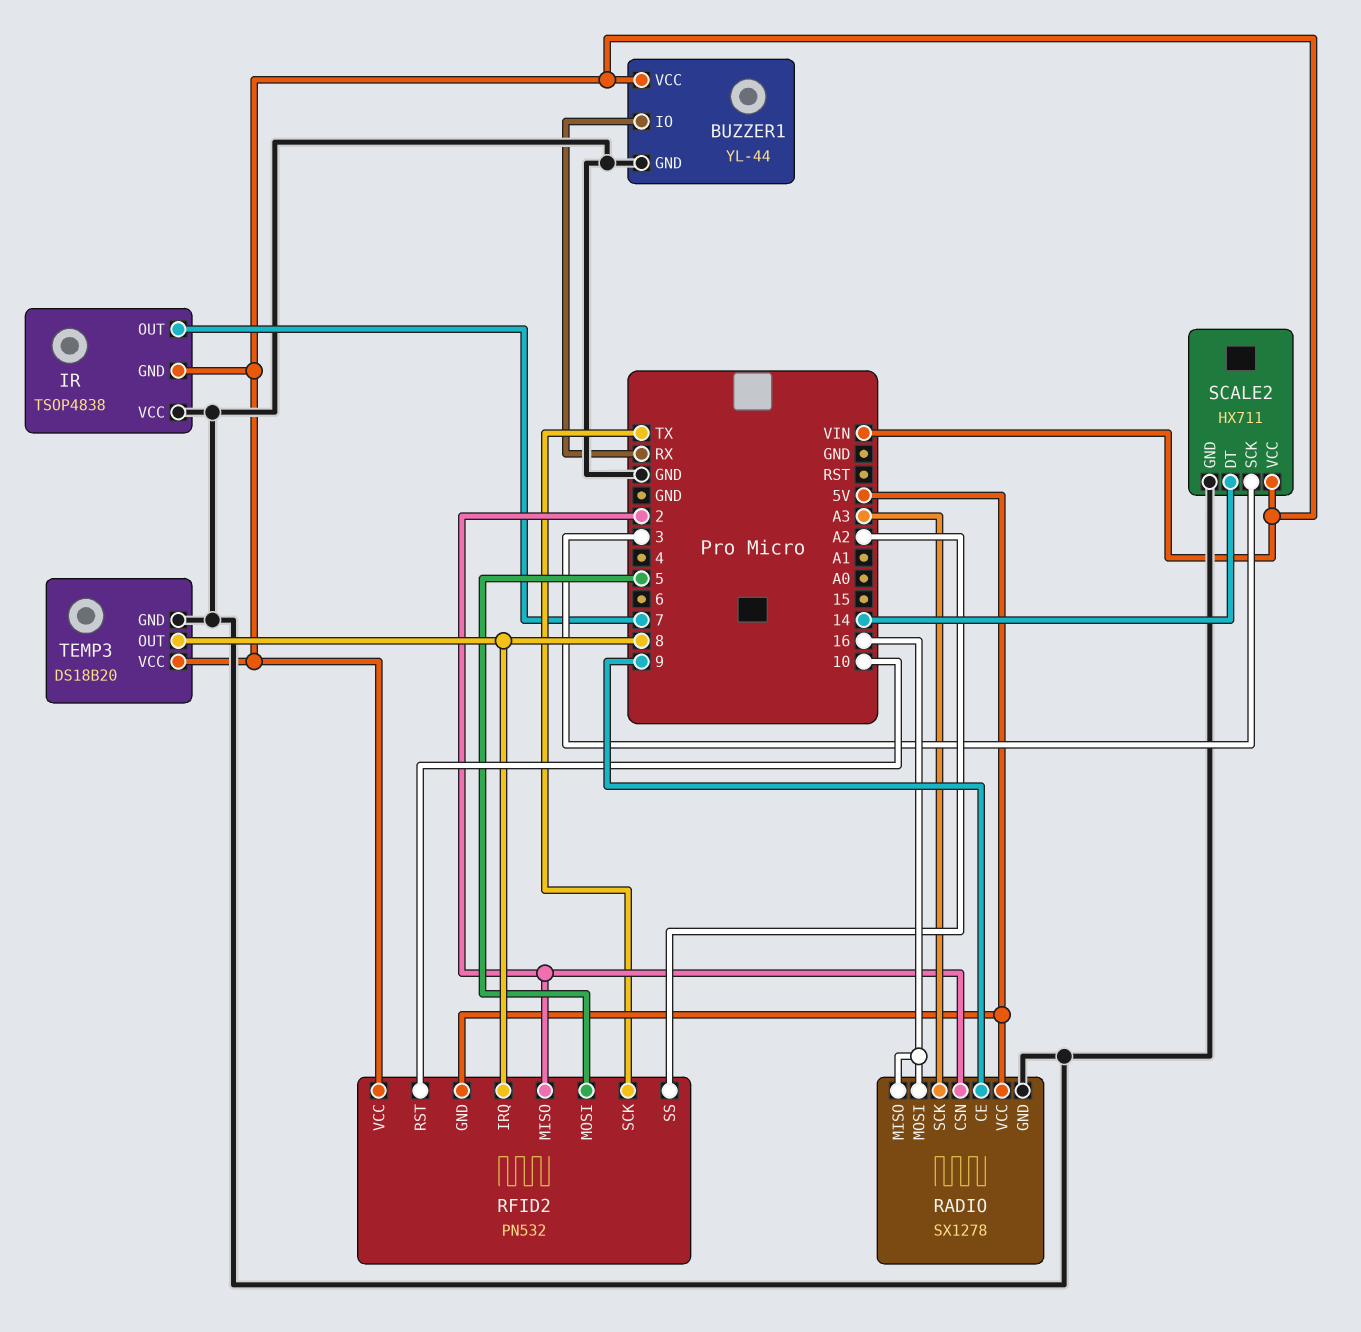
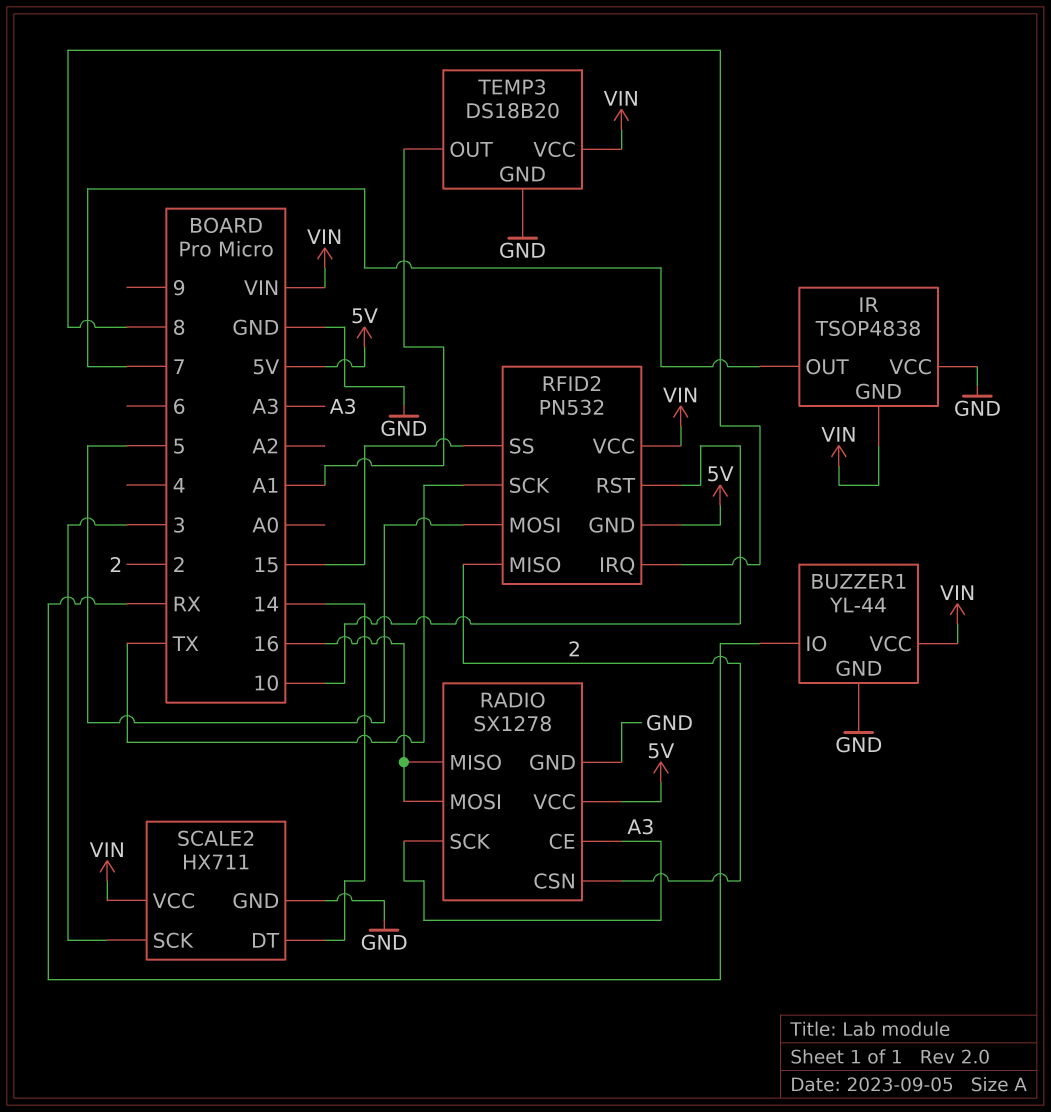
RADIO pin CE: 9 -> A3
RFID2 pin SS: A2 -> 15
TEMP3 pin OUT: 8 -> A1

